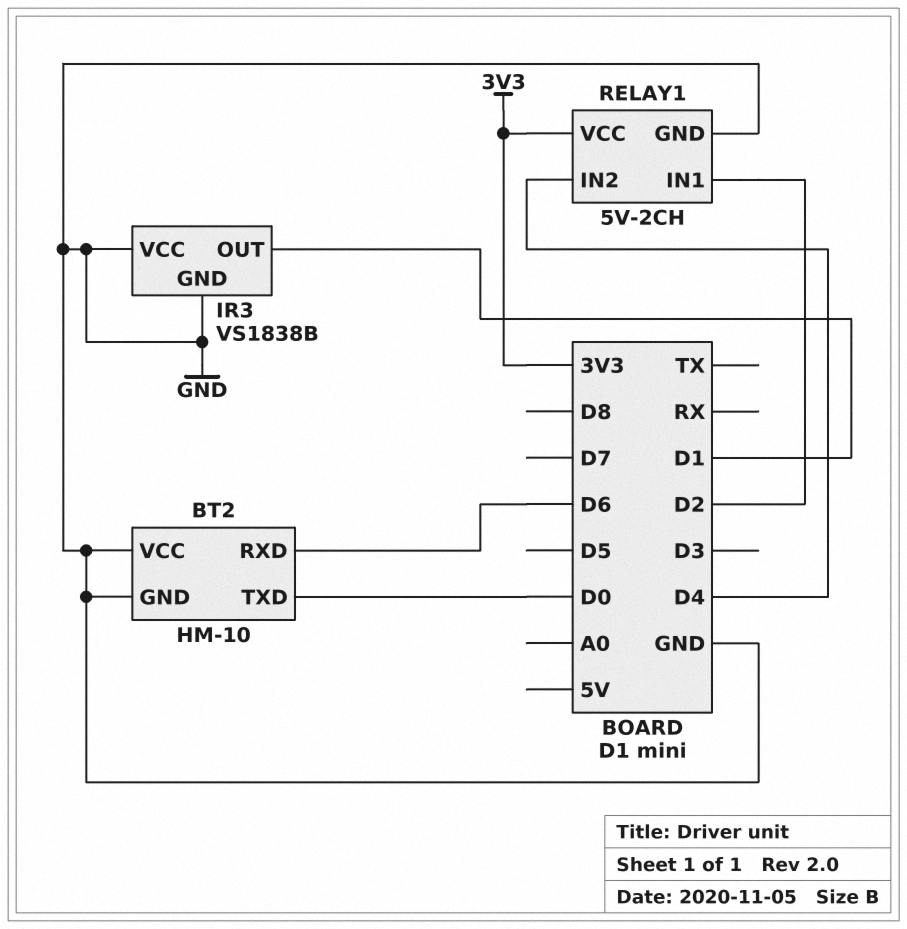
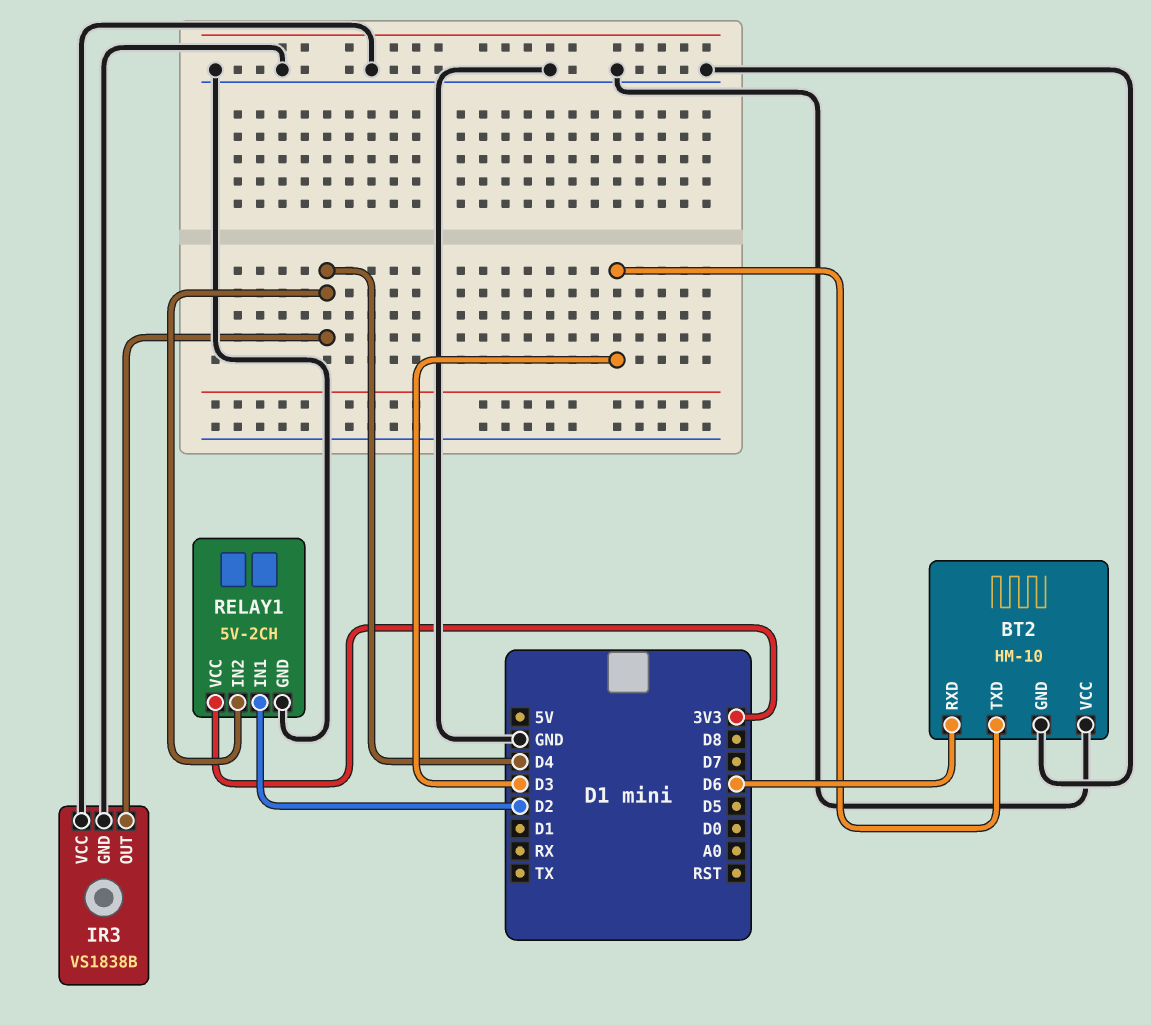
BT2 pin TXD: D0 -> D3
IR3 pin OUT: D1 -> D4

